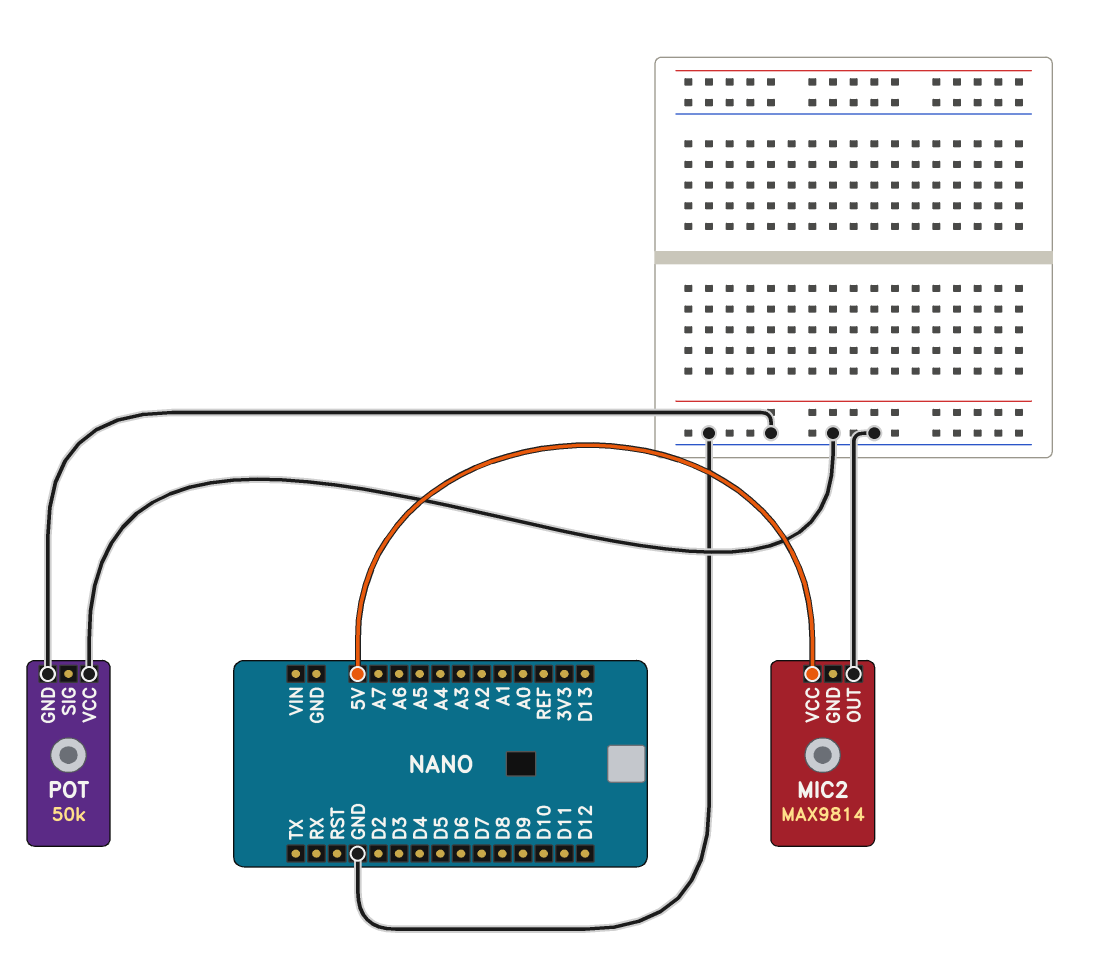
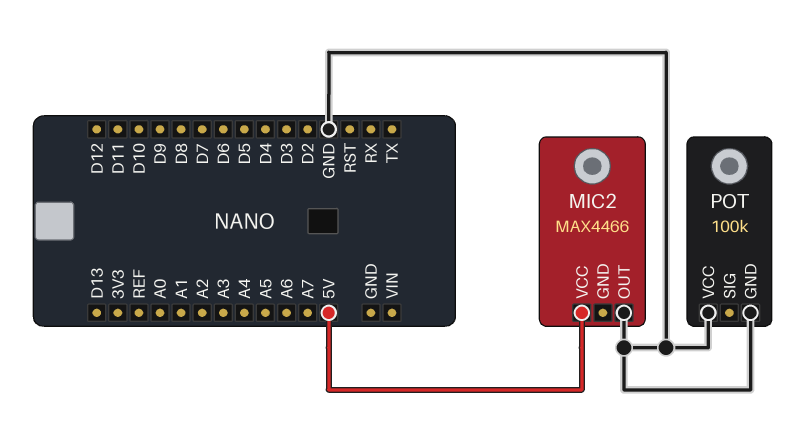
MIC2: MAX9814 -> MAX4466
POT: 50k -> 100k

